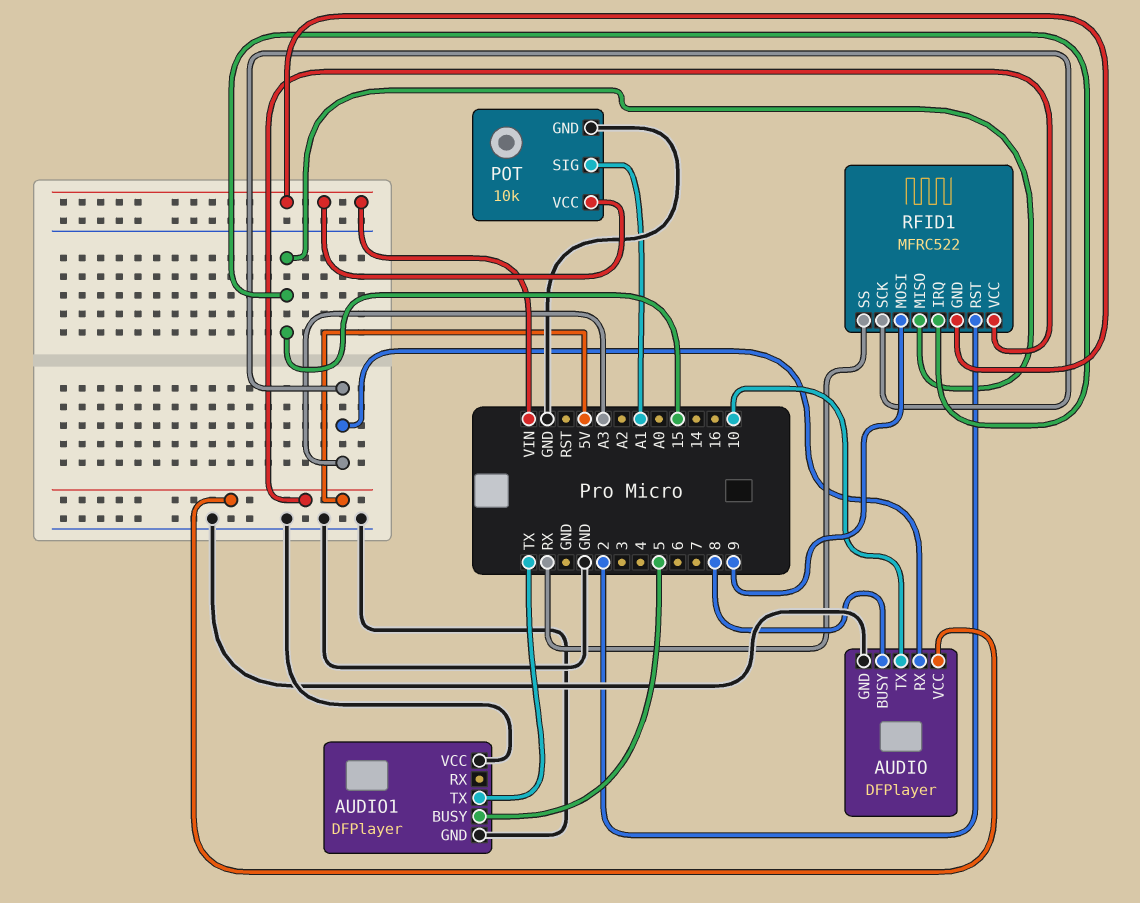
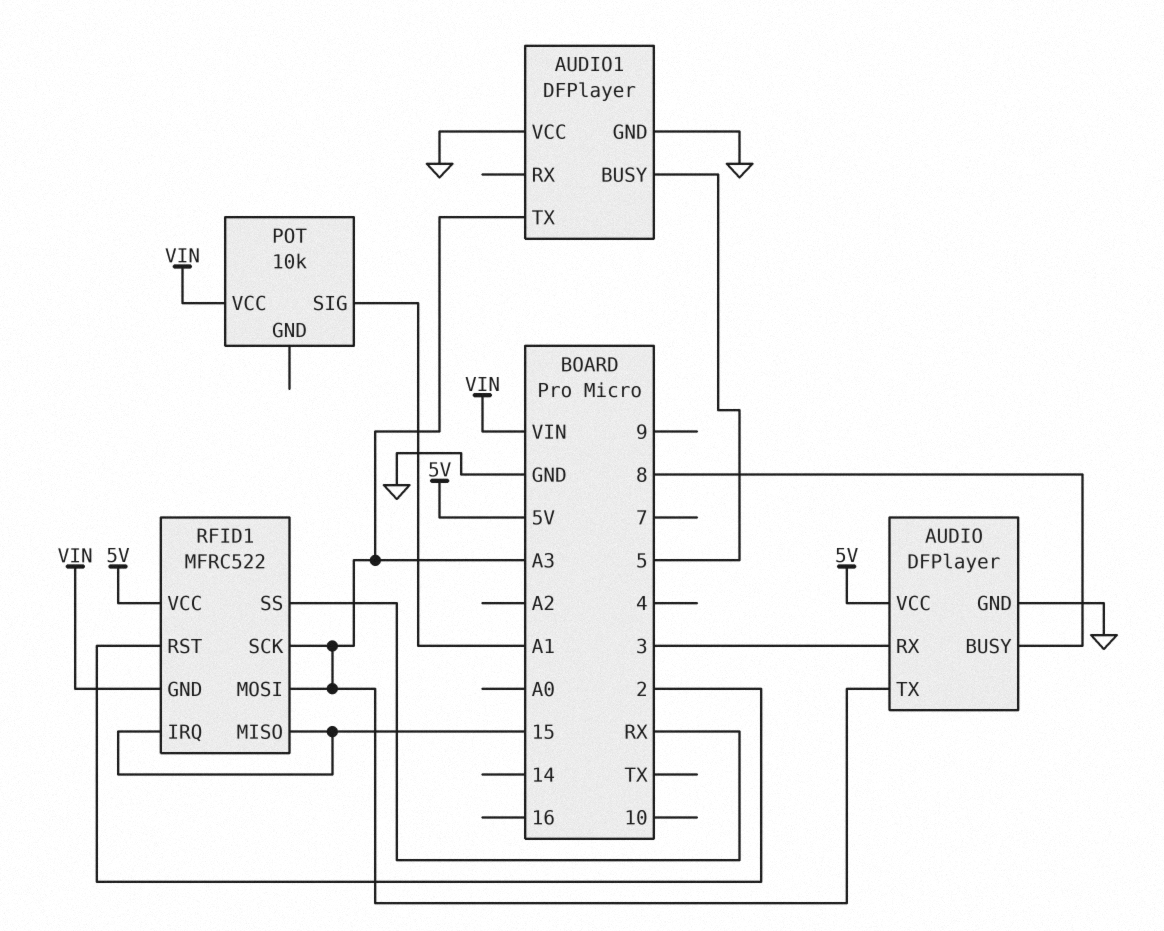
AUDIO pin RX: A3 -> 3
AUDIO pin TX: 10 -> A3
AUDIO1 pin TX: TX -> A3
POT pin GND: GND -> none
RFID1 pin MOSI: 9 -> A3

